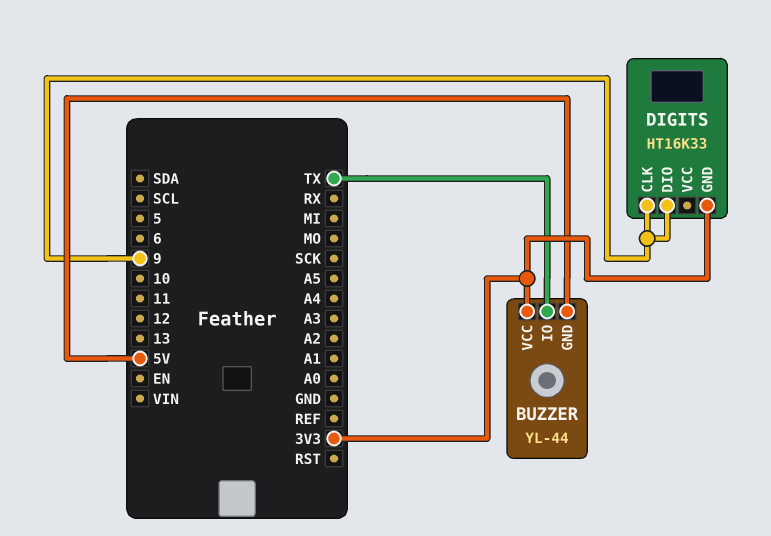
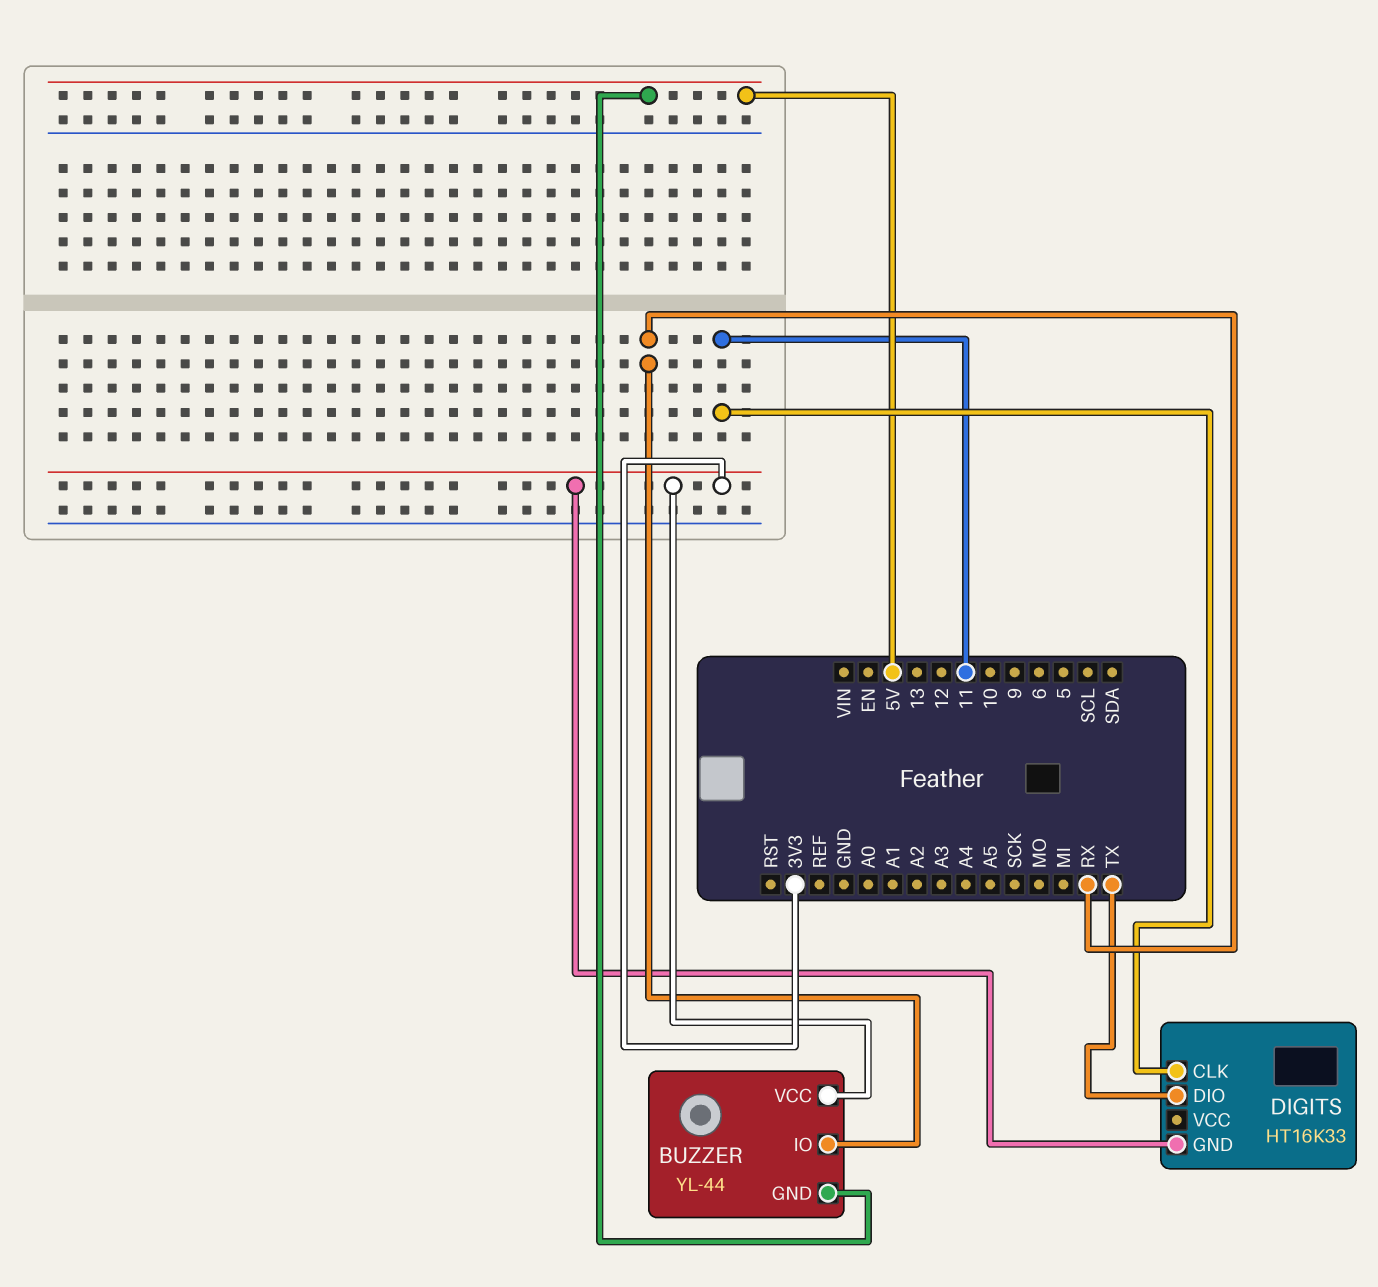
BUZZER pin IO: TX -> RX
DIGITS pin CLK: 9 -> 11
DIGITS pin DIO: 9 -> TX

